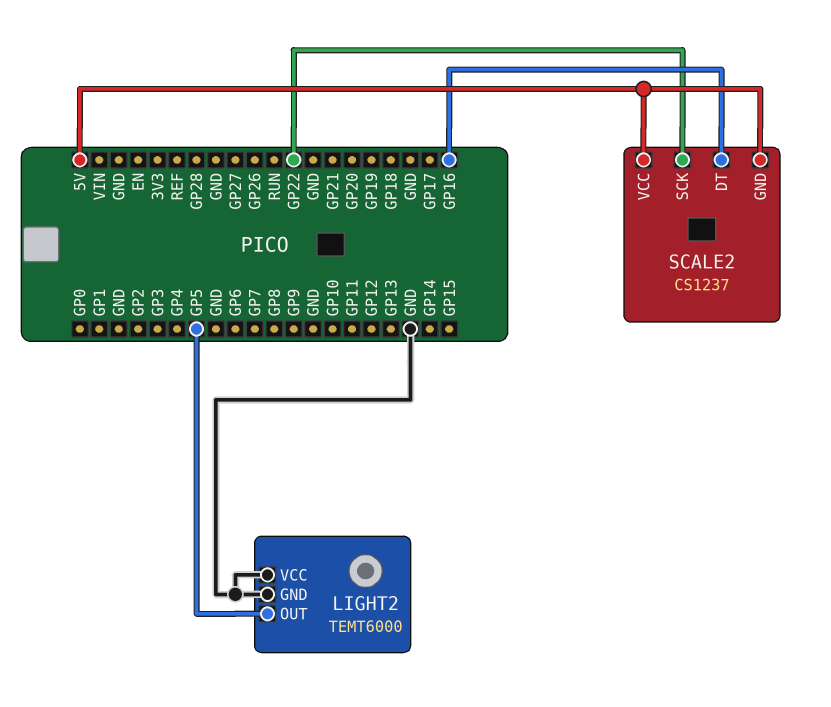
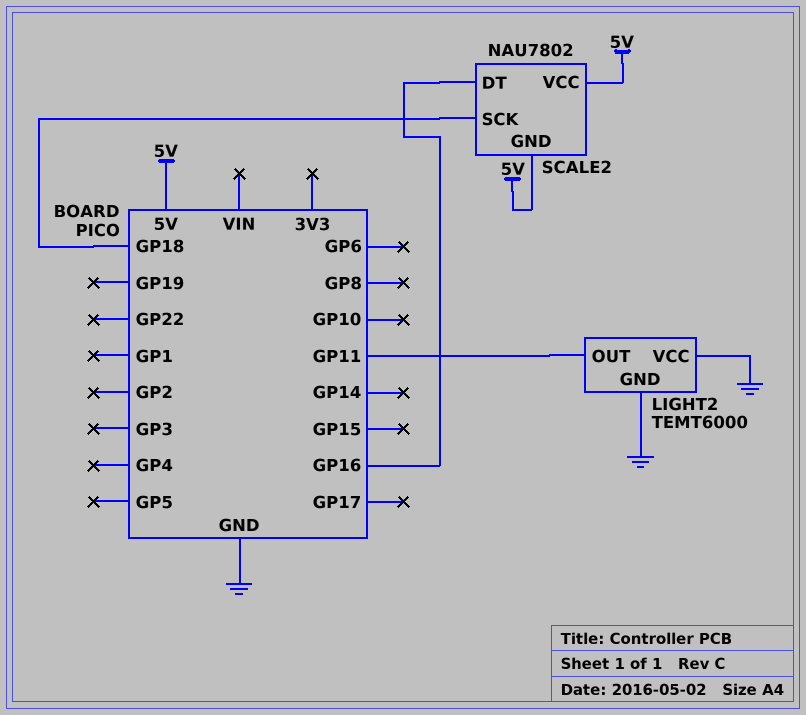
LIGHT2 pin OUT: GP5 -> GP11
SCALE2: CS1237 -> NAU7802
SCALE2 pin SCK: GP22 -> GP18

